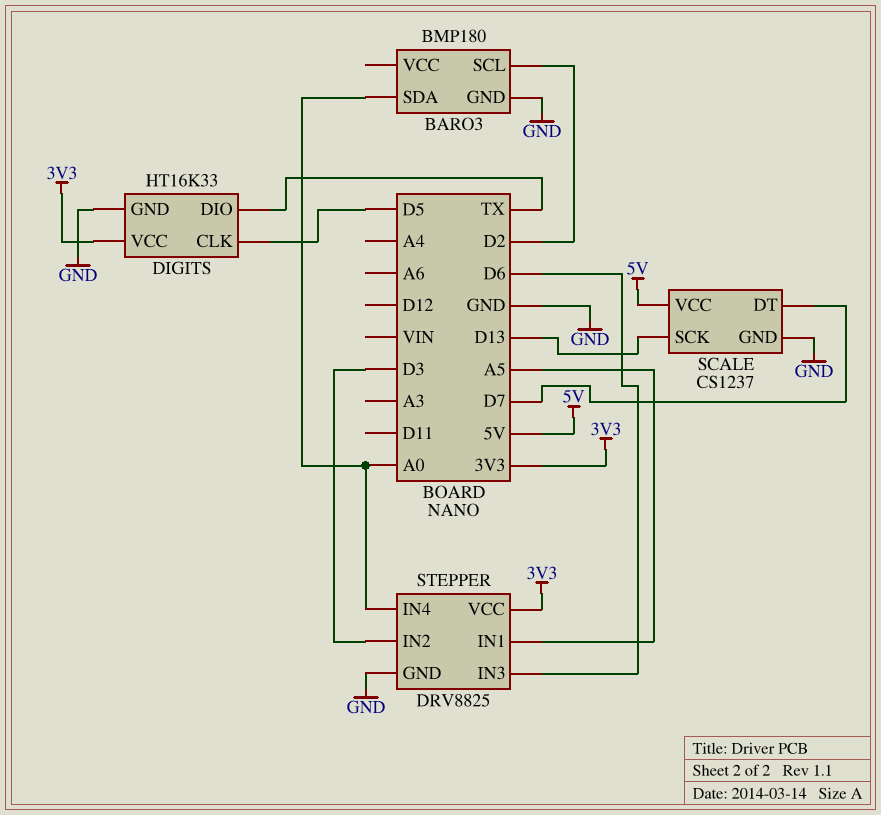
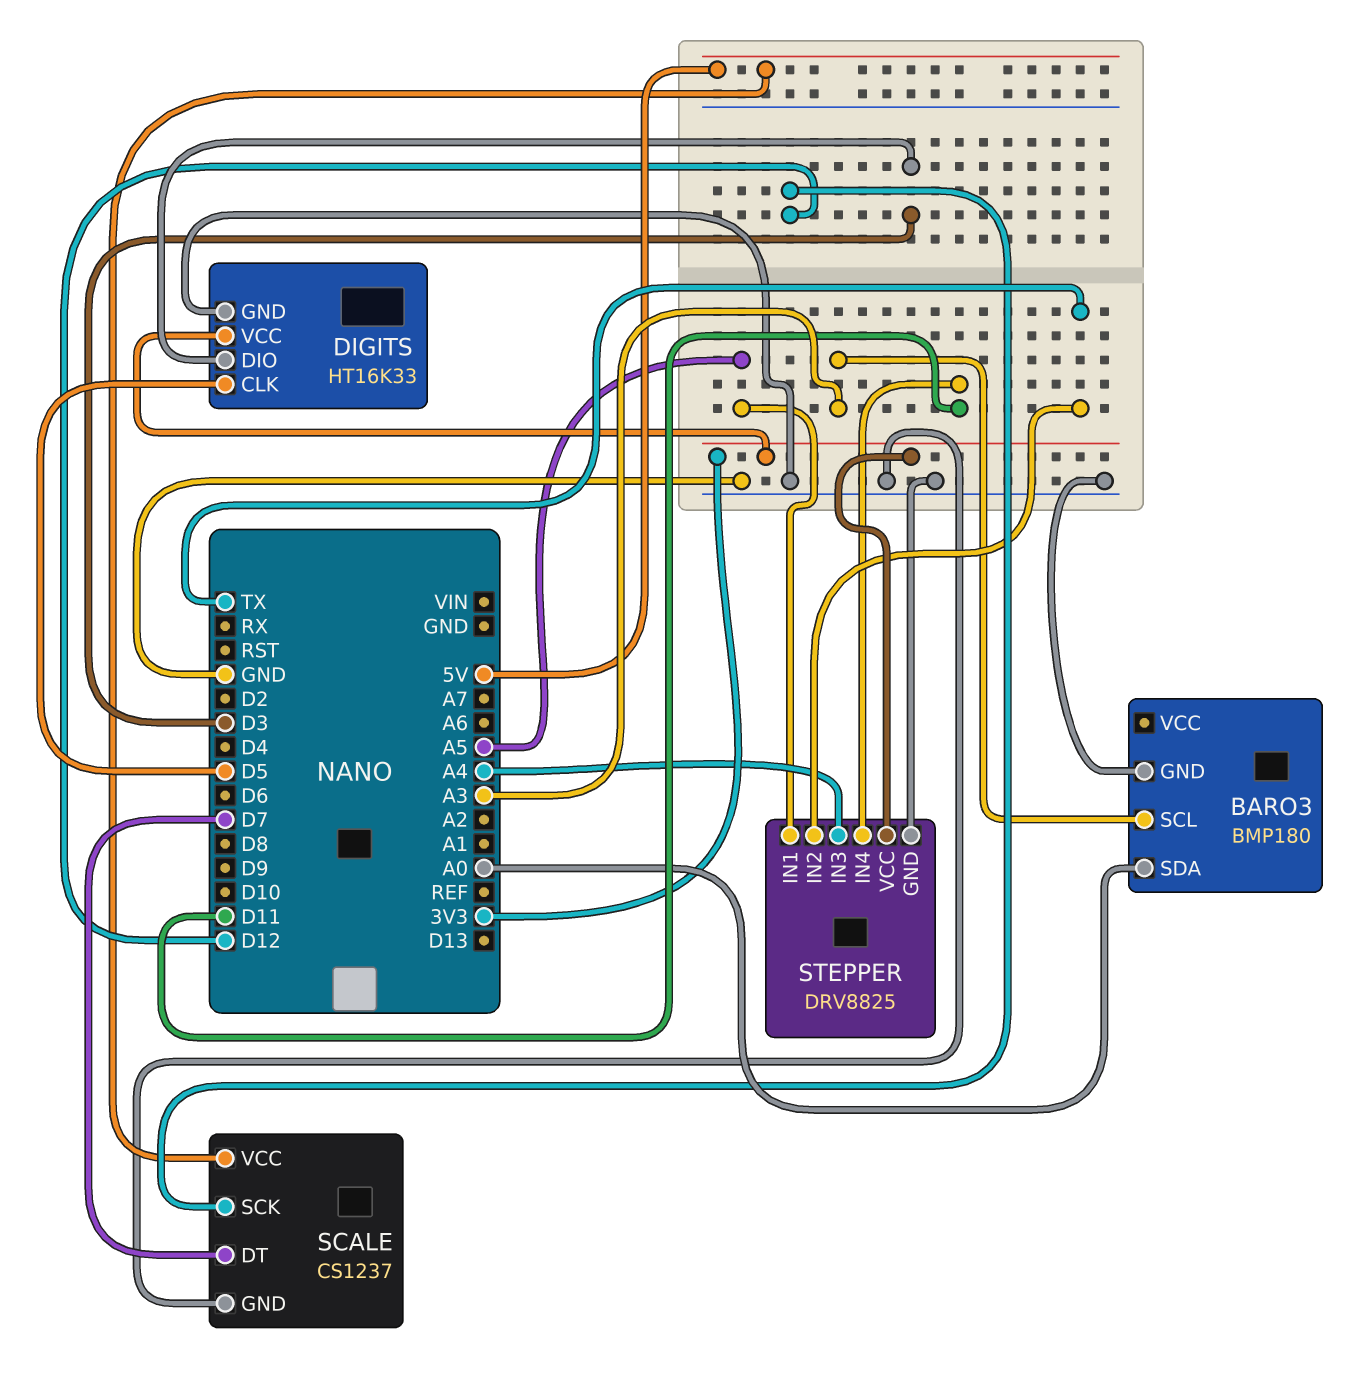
BARO3 pin SCL: D2 -> A3
DIGITS pin DIO: TX -> D3
SCALE pin SCK: D13 -> D12
STEPPER pin IN2: D3 -> TX
STEPPER pin IN3: D6 -> A4
STEPPER pin IN4: A0 -> D11

